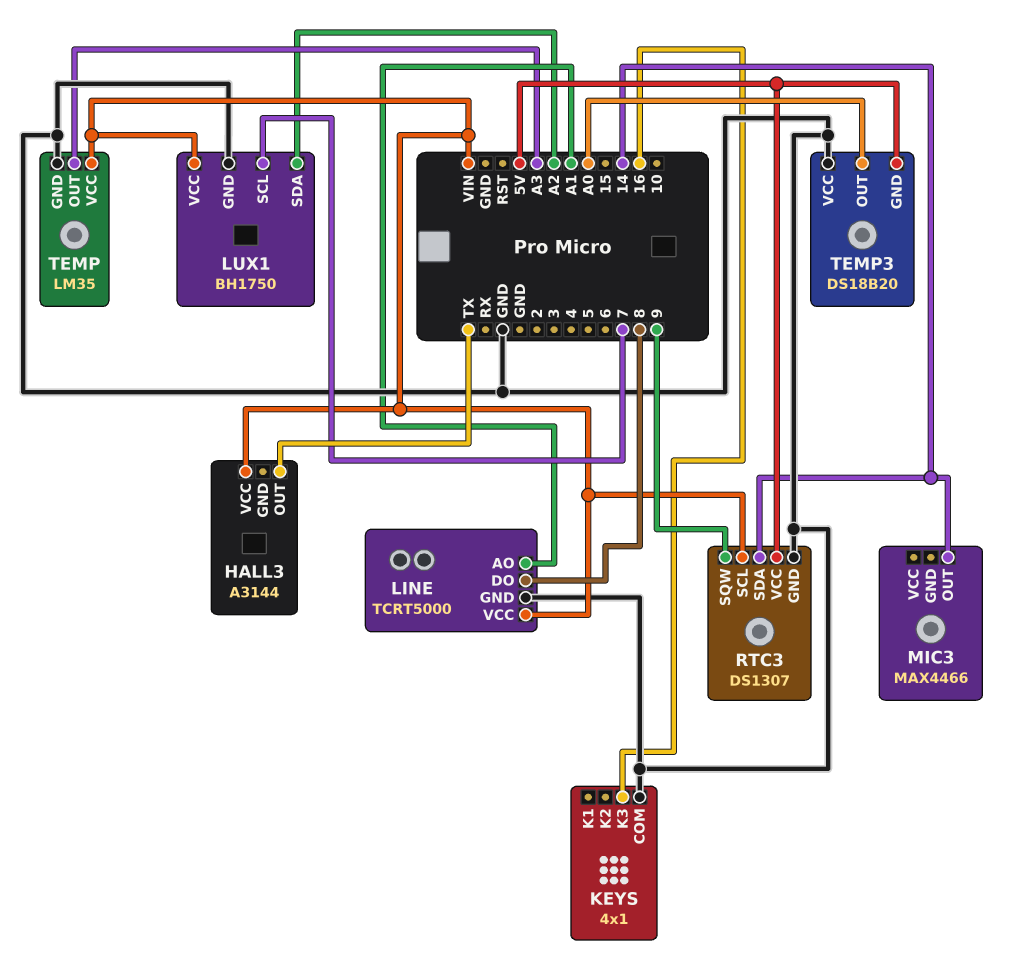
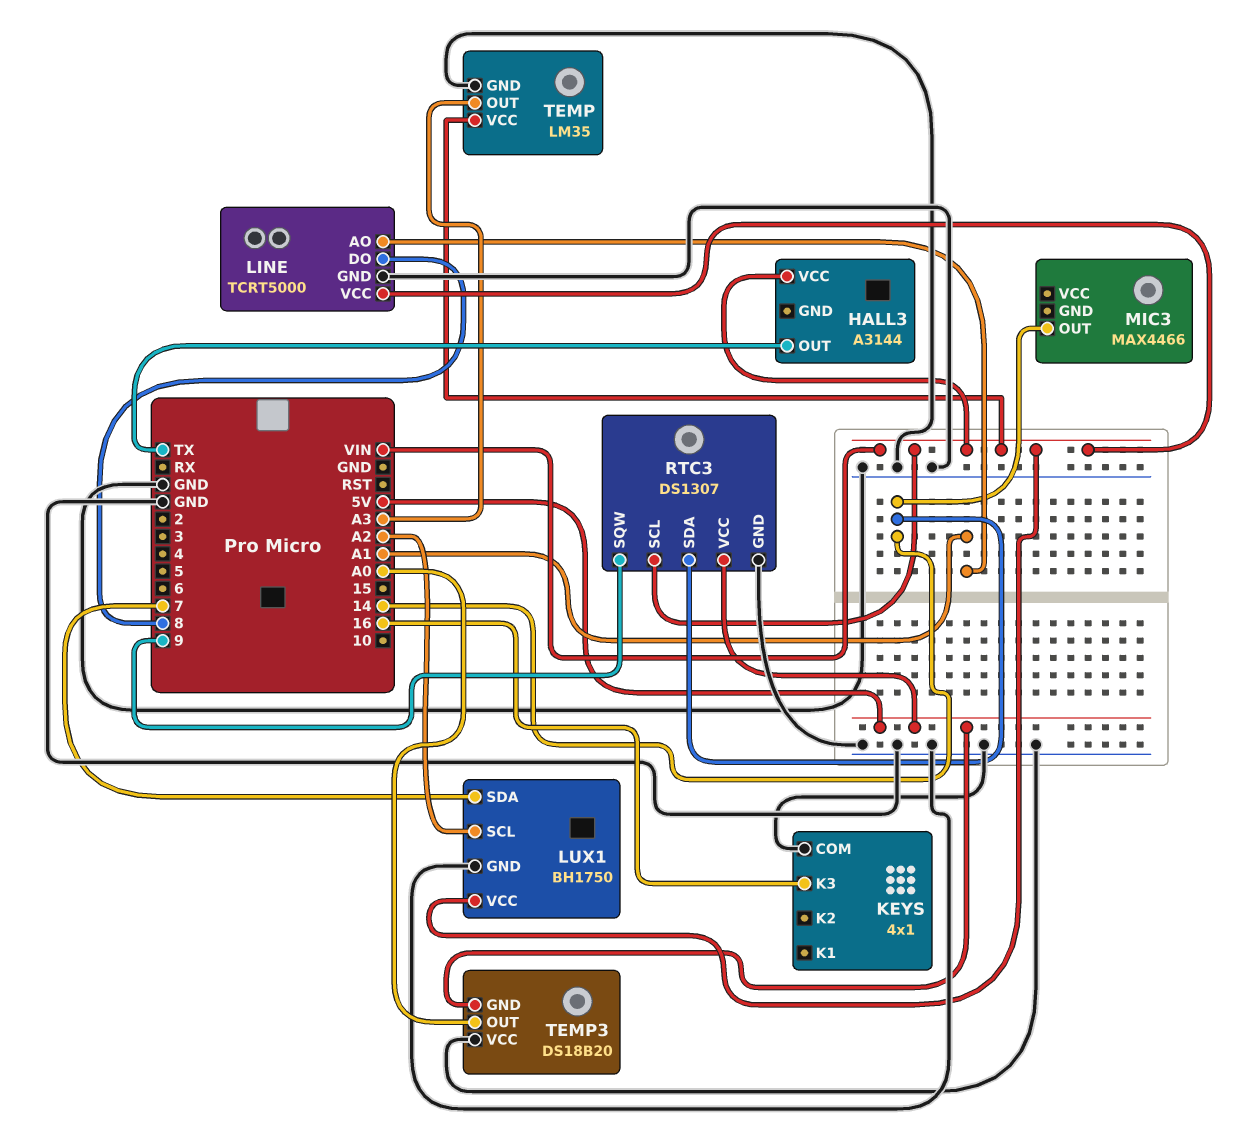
LUX1 pin SCL: 7 -> A2
LUX1 pin SDA: A2 -> 7

